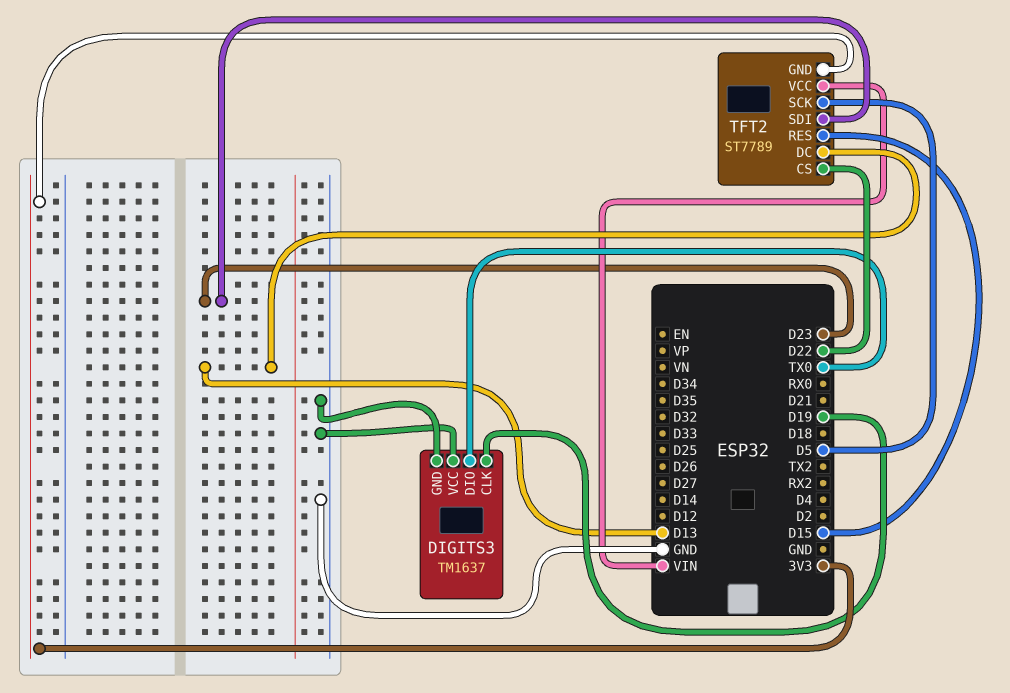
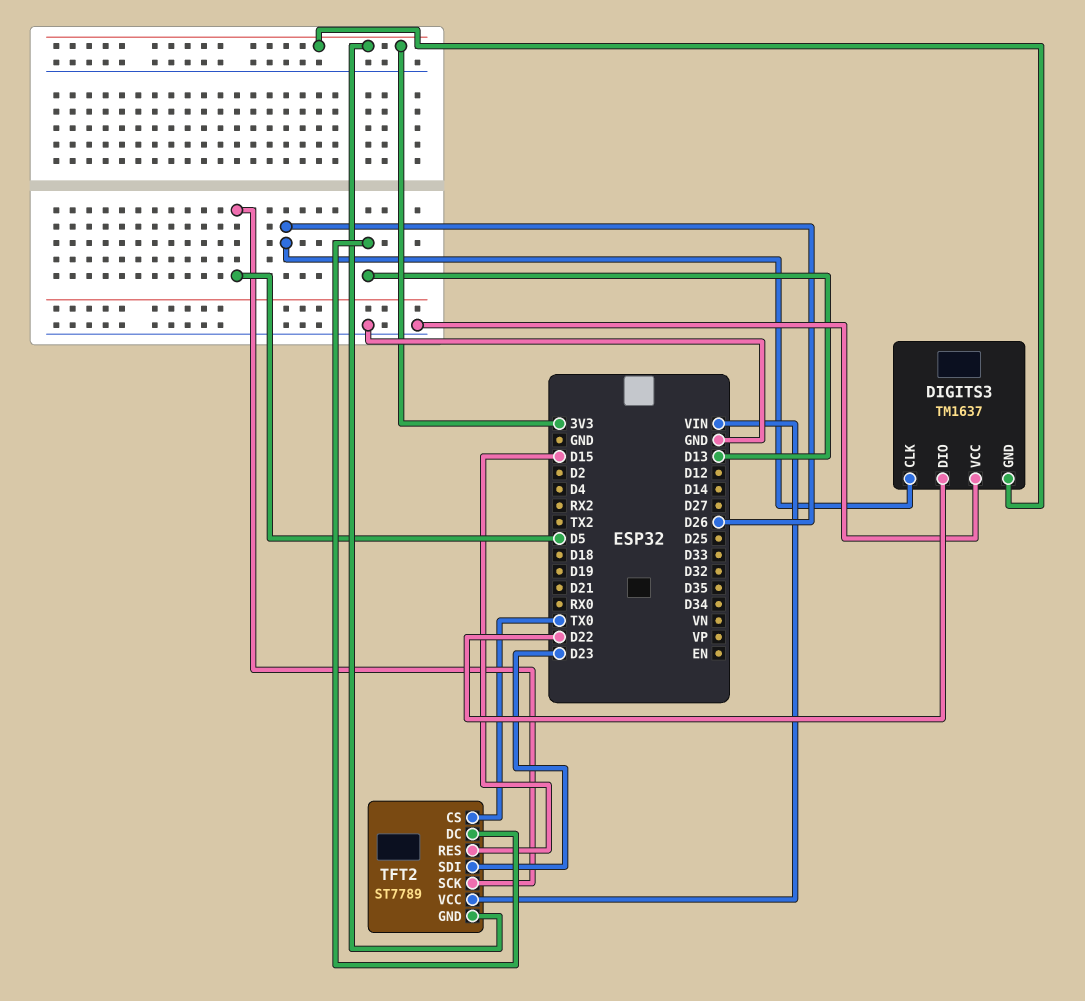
DIGITS3 pin CLK: D19 -> D26
DIGITS3 pin DIO: TX0 -> D22
DIGITS3 pin GND: GND -> 3V3
TFT2 pin CS: D22 -> TX0

